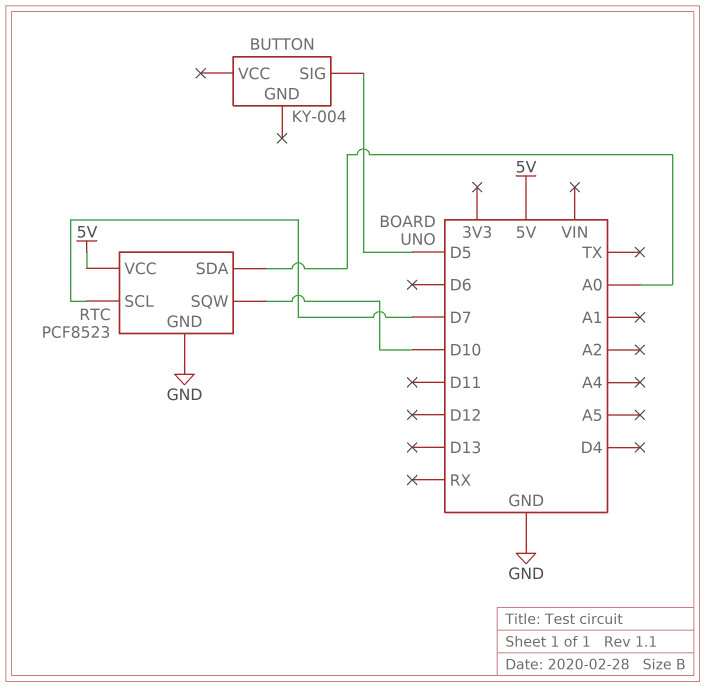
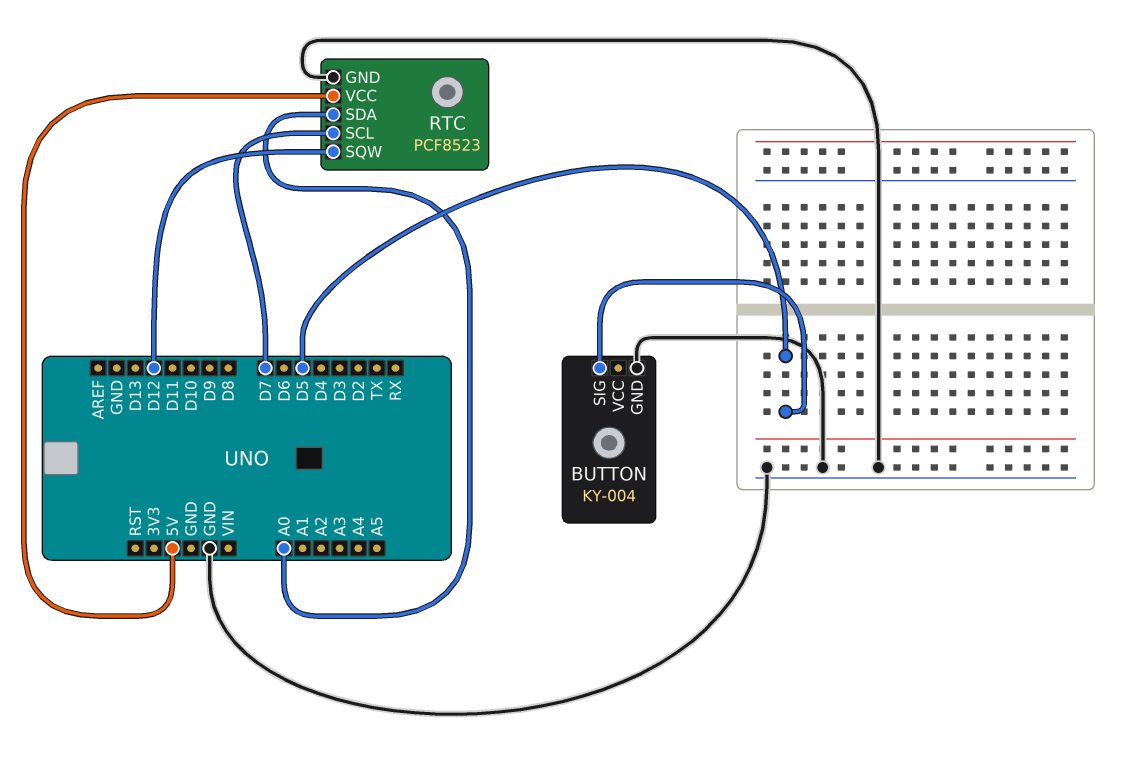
BUTTON pin GND: none -> GND
RTC pin SQW: D10 -> D12

